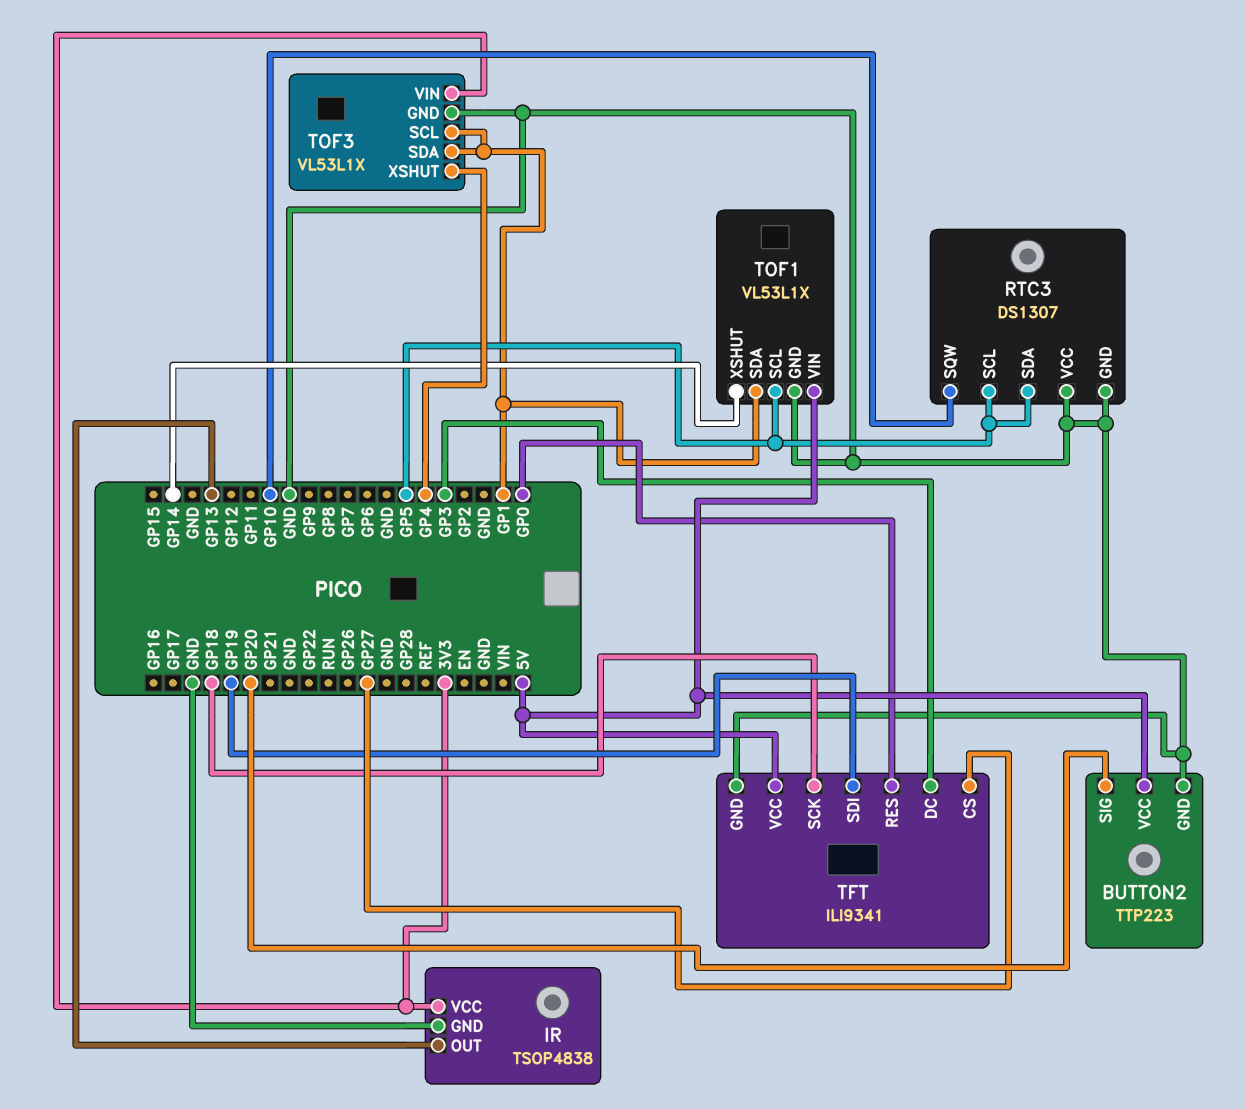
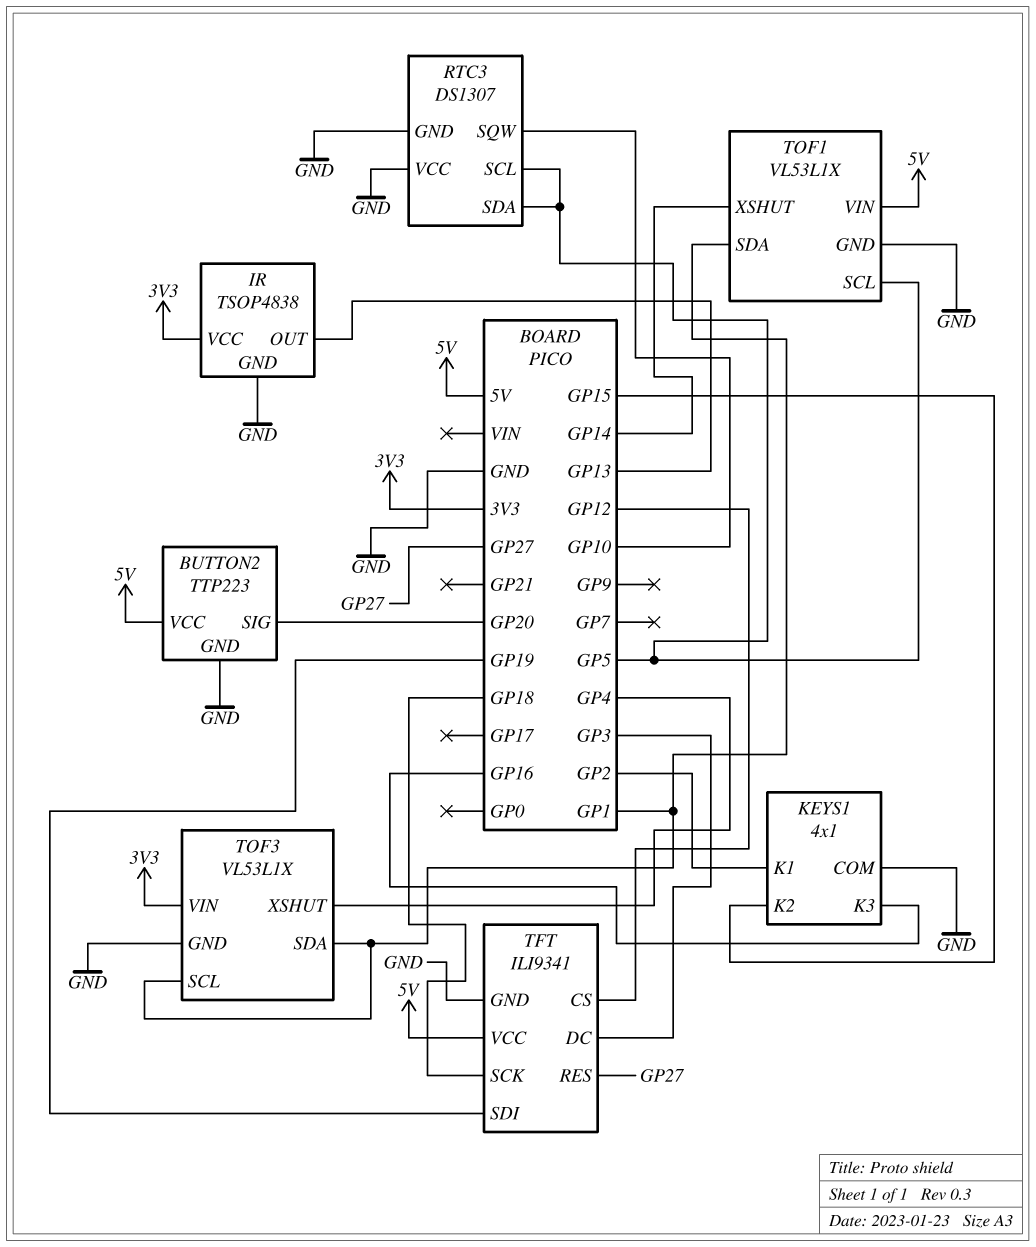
KEYS1: none -> 4x1
KEYS1 pin COM: none -> GND
KEYS1 pin K1: none -> GP2
KEYS1 pin K2: none -> GP15
KEYS1 pin K3: none -> GP16
TFT pin CS: GP27 -> GP12
TFT pin RES: GP0 -> GP27

